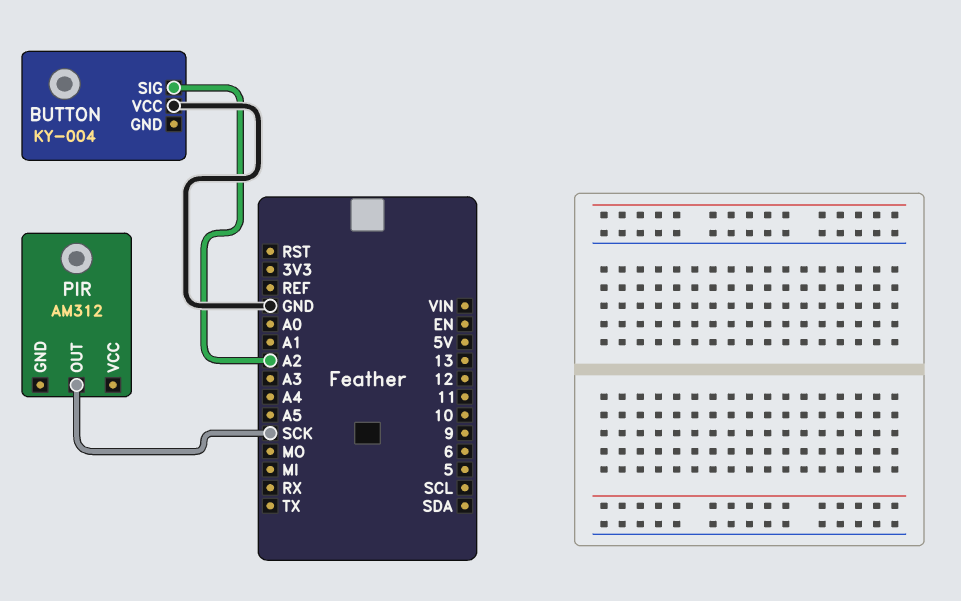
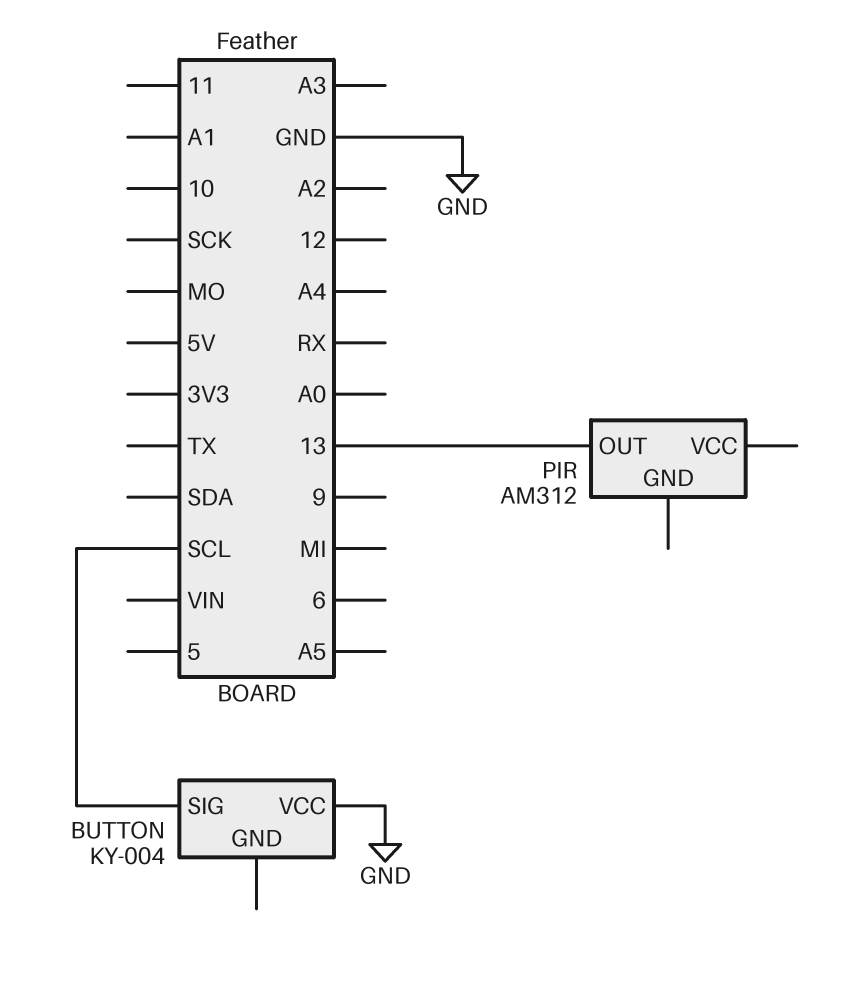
BUTTON pin SIG: A2 -> SCL
PIR pin OUT: SCK -> 13

